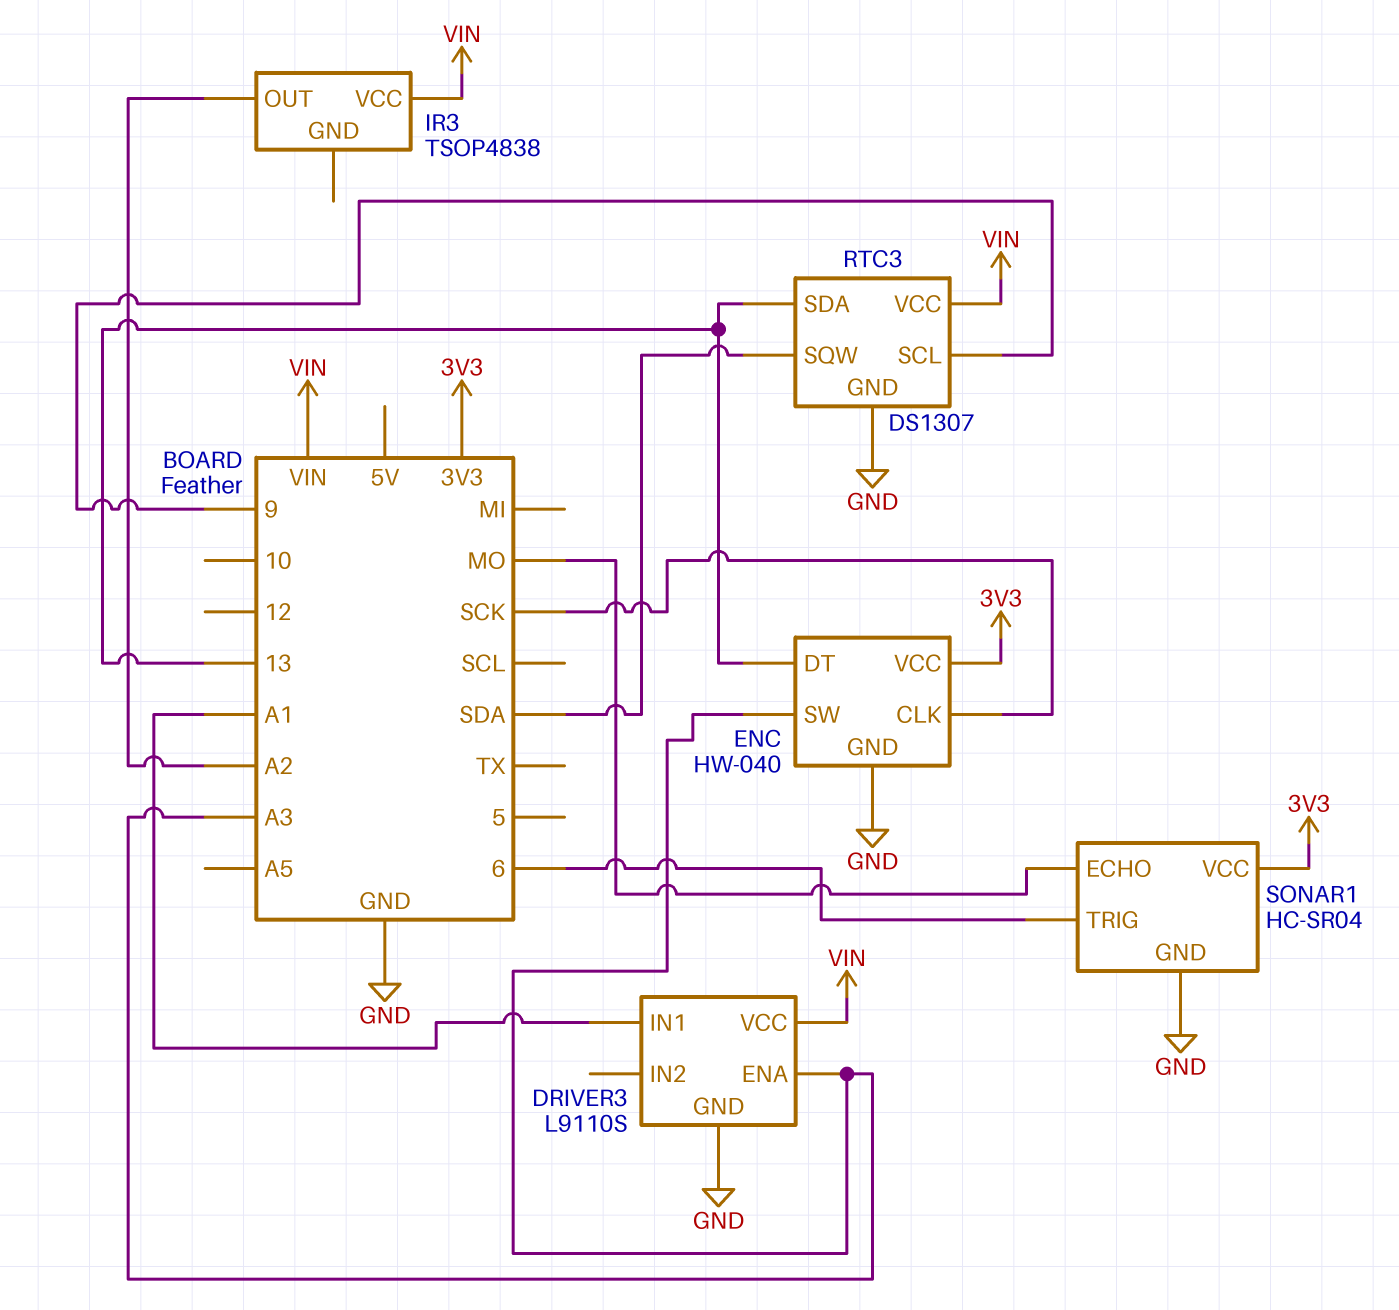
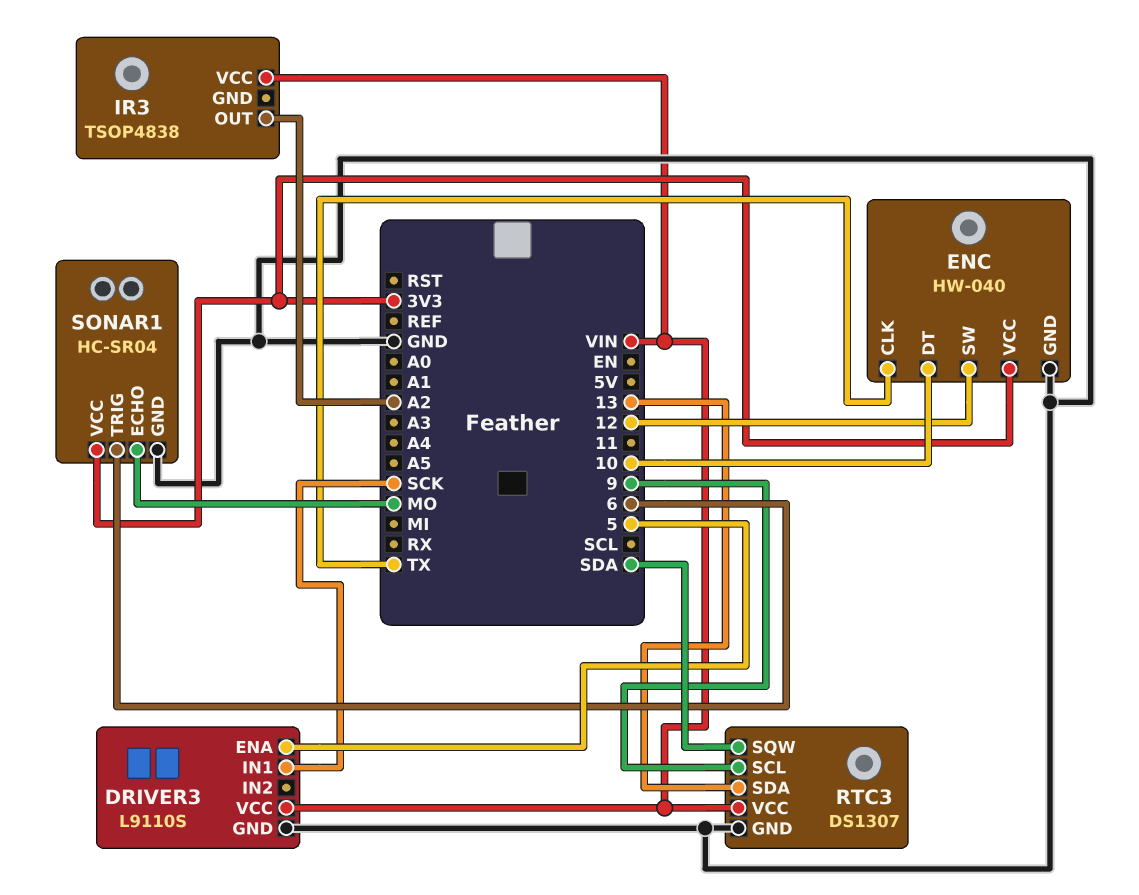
DRIVER3 pin ENA: A3 -> 5
DRIVER3 pin IN1: A1 -> SCK
ENC pin CLK: SCK -> TX
ENC pin DT: 13 -> 10
ENC pin SW: A3 -> 12

